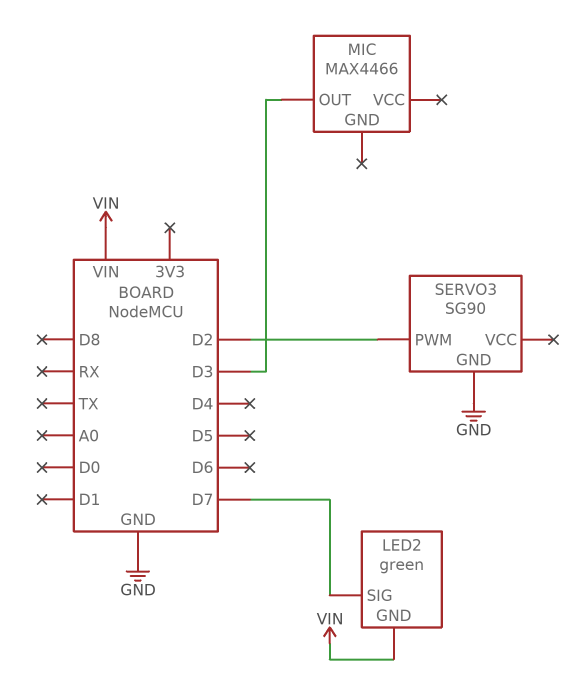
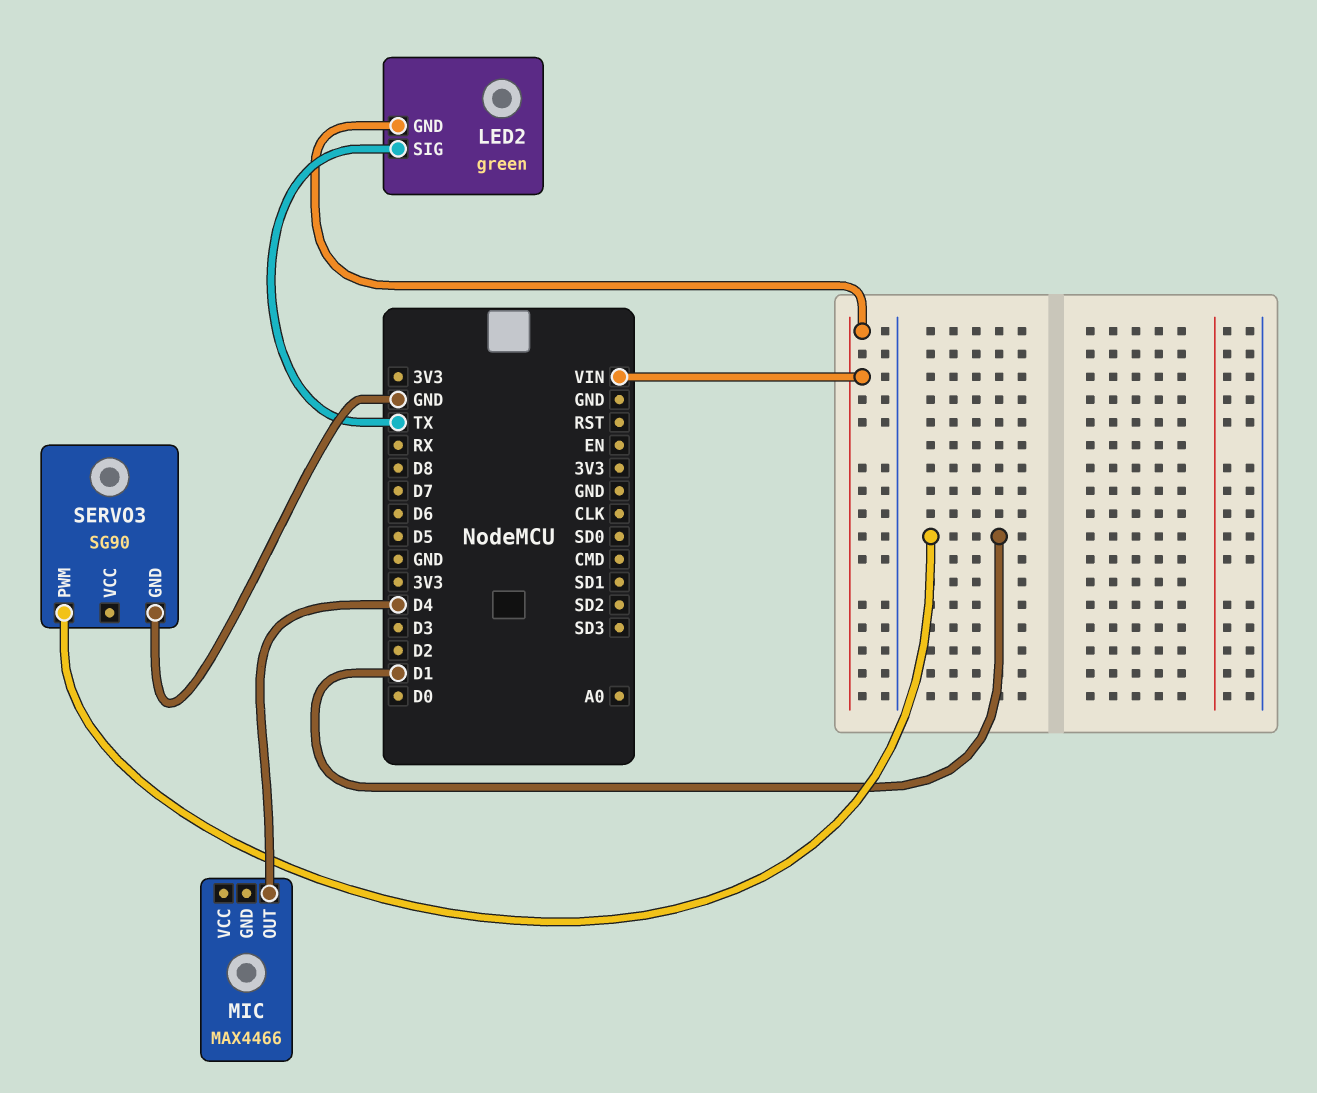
LED2 pin SIG: D7 -> TX
MIC pin OUT: D3 -> D4
SERVO3 pin PWM: D2 -> D1

